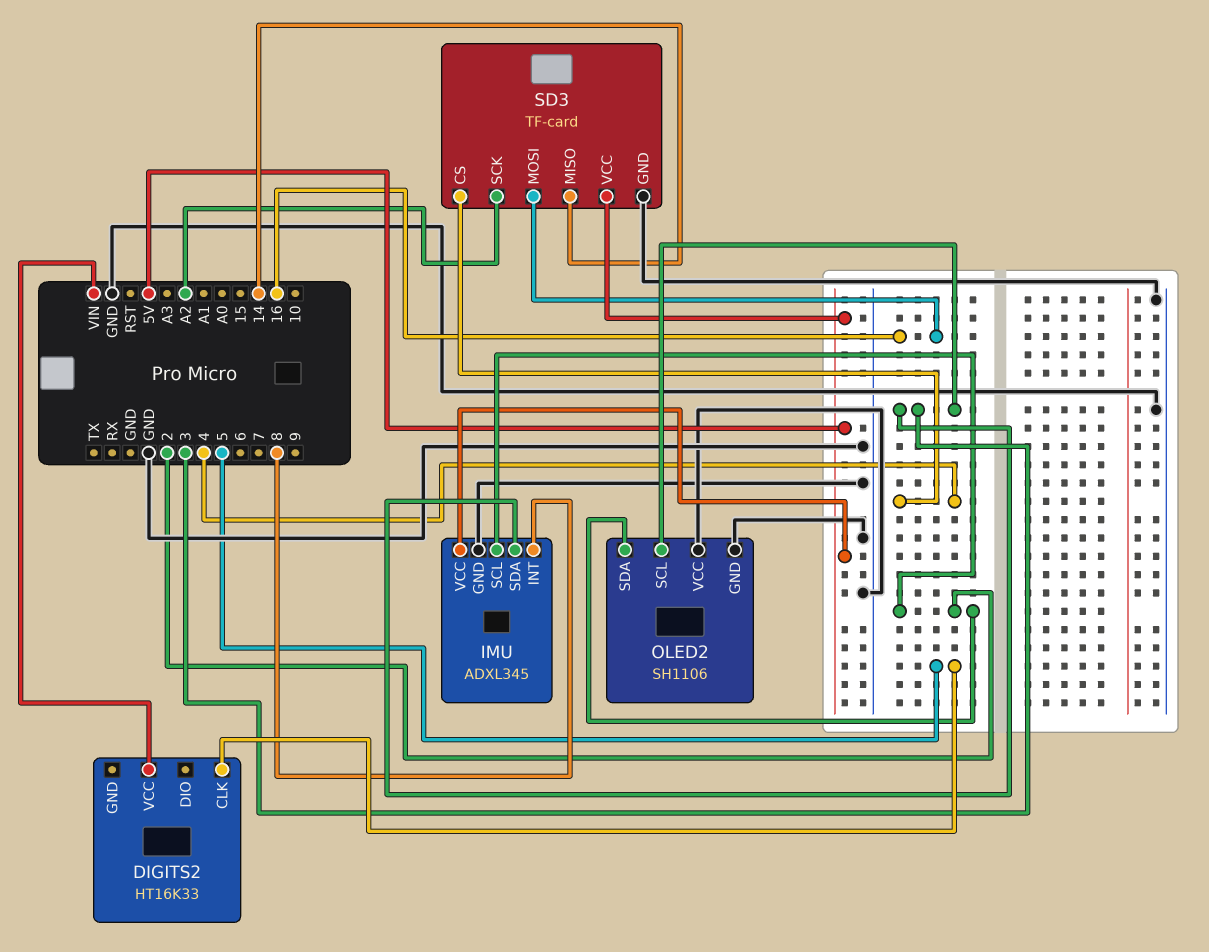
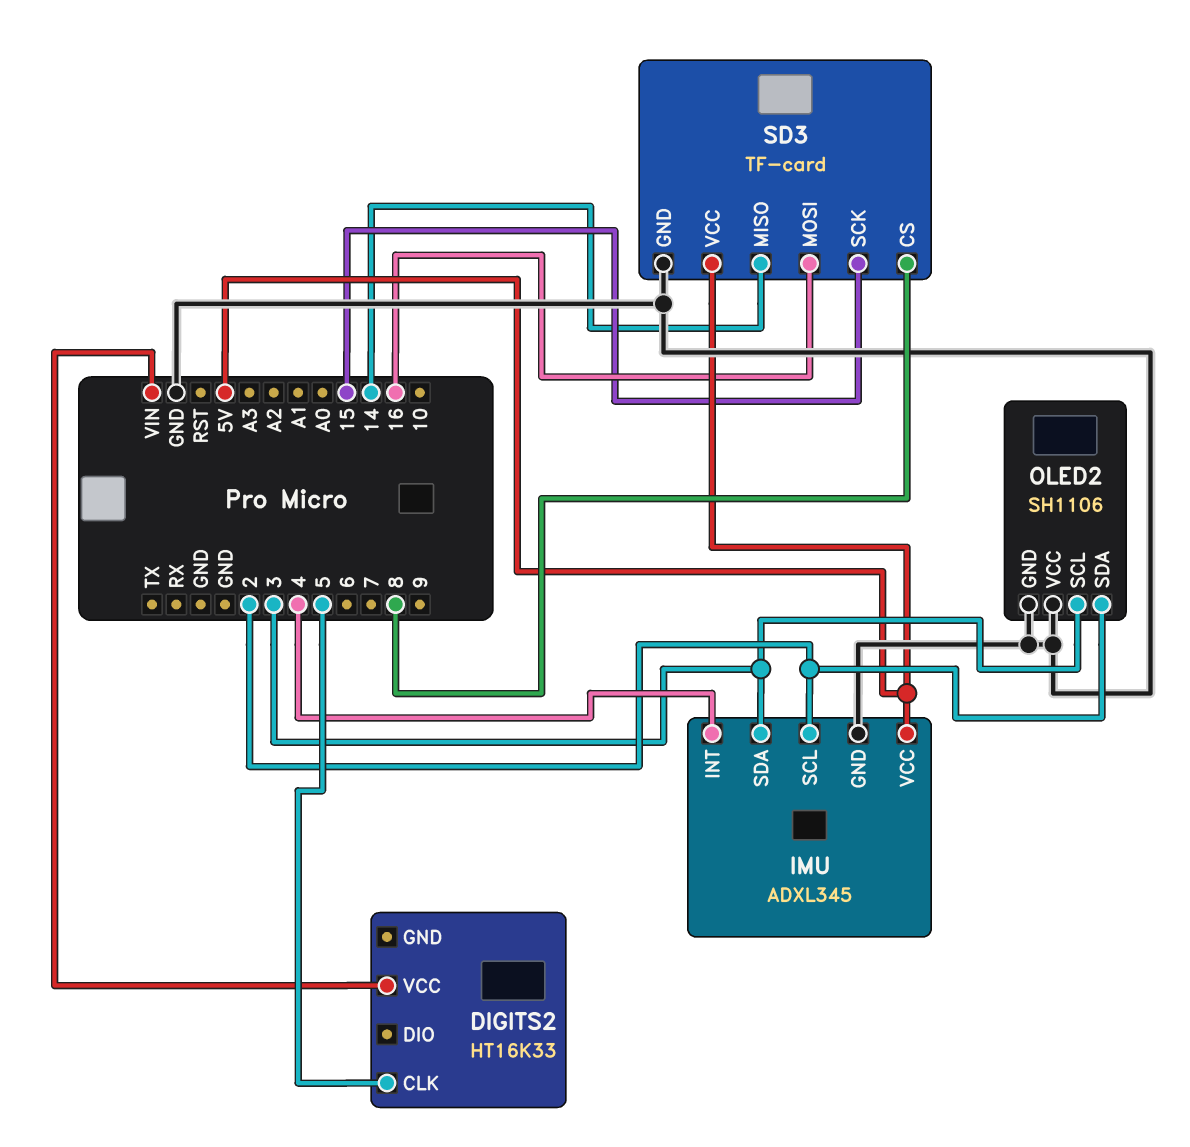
IMU pin INT: 8 -> 4
SD3 pin CS: 4 -> 8
SD3 pin SCK: A2 -> 15

